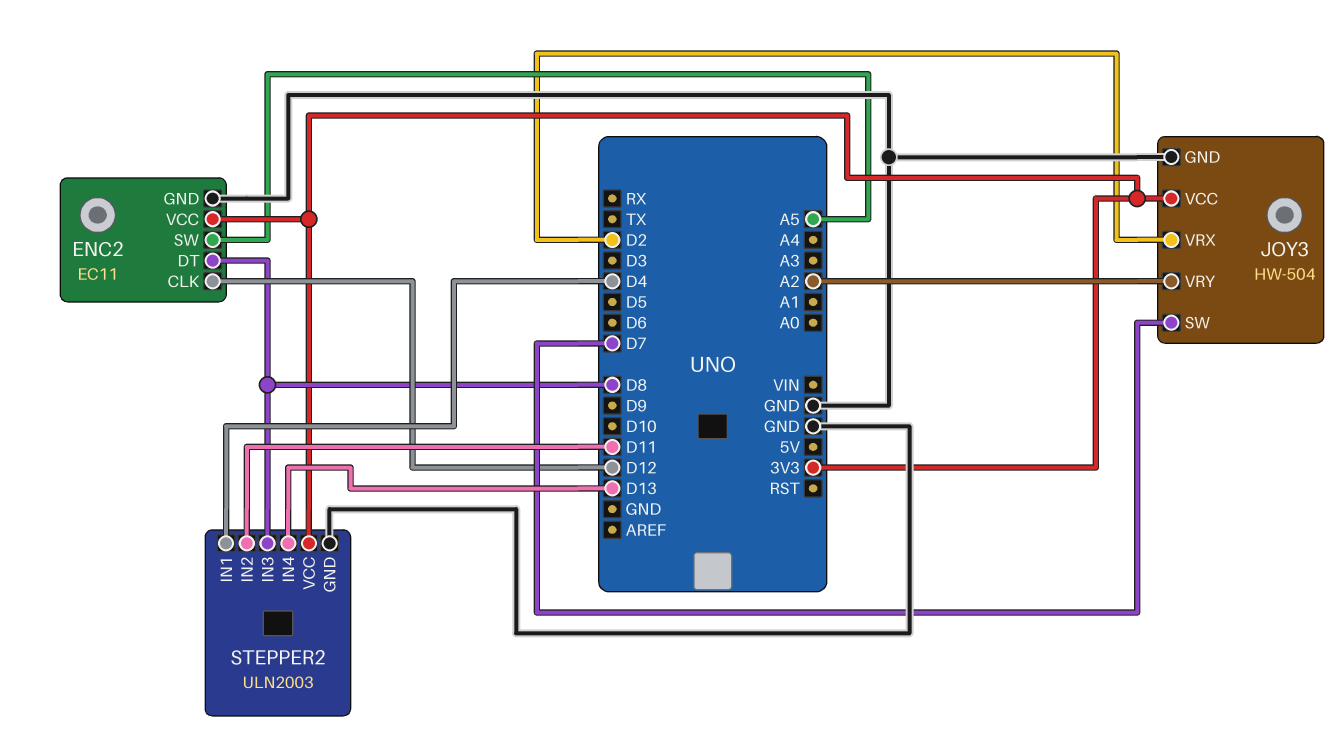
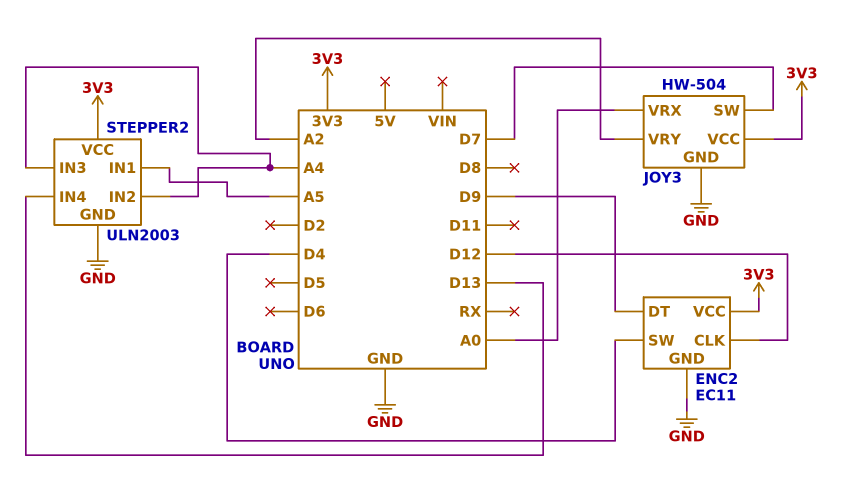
ENC2 pin DT: D8 -> D9
ENC2 pin SW: A5 -> D4
JOY3 pin VRX: D2 -> A0
STEPPER2 pin IN1: D4 -> A5
STEPPER2 pin IN2: D11 -> A4
STEPPER2 pin IN3: D8 -> A4

